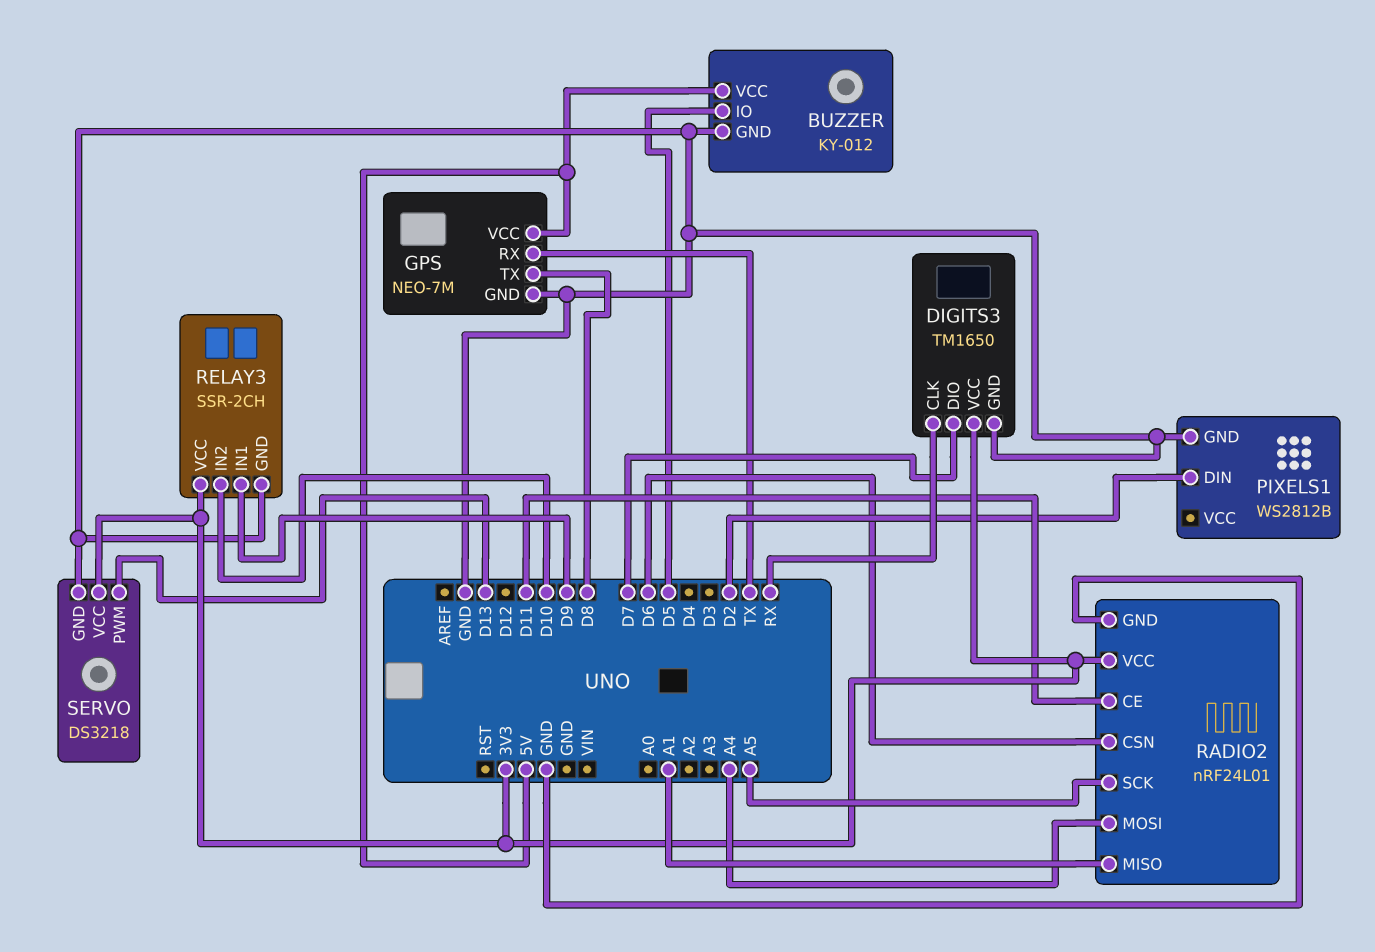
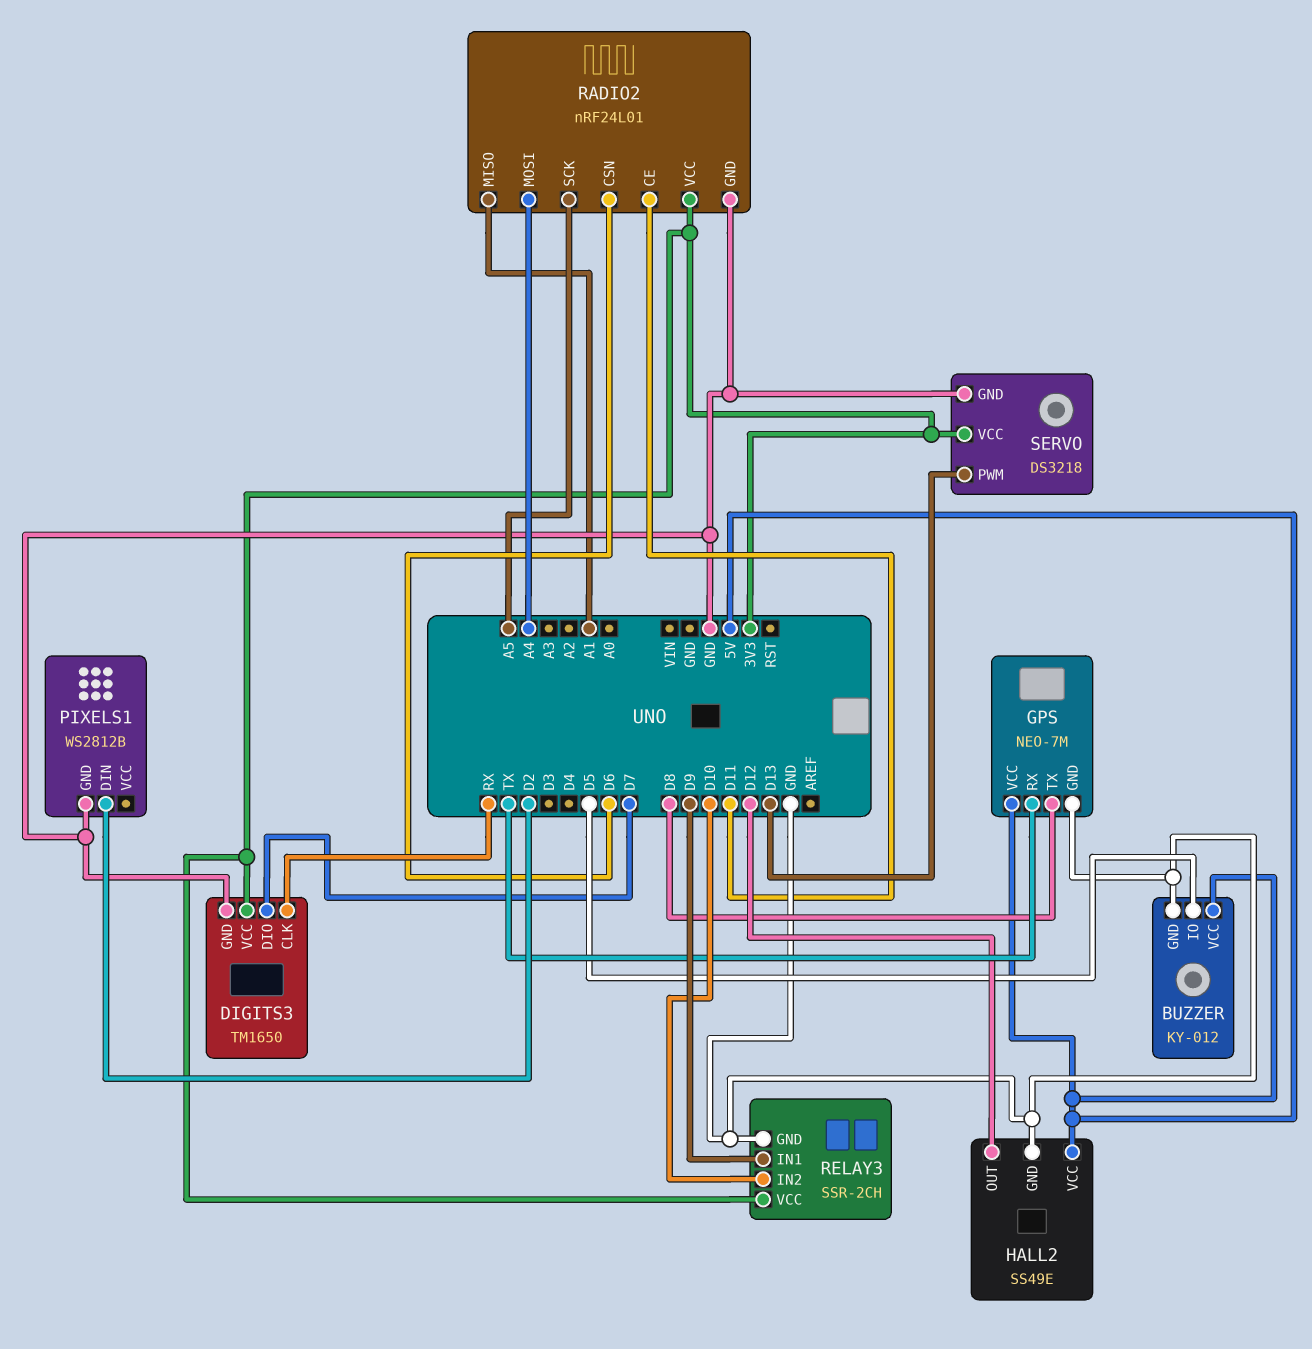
HALL2: none -> SS49E
HALL2 pin GND: none -> GND
HALL2 pin OUT: none -> D12
HALL2 pin VCC: none -> 5V

